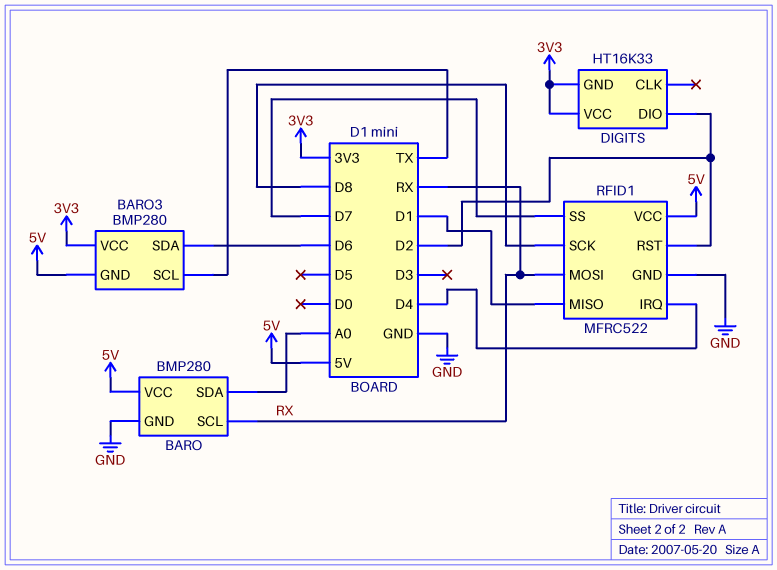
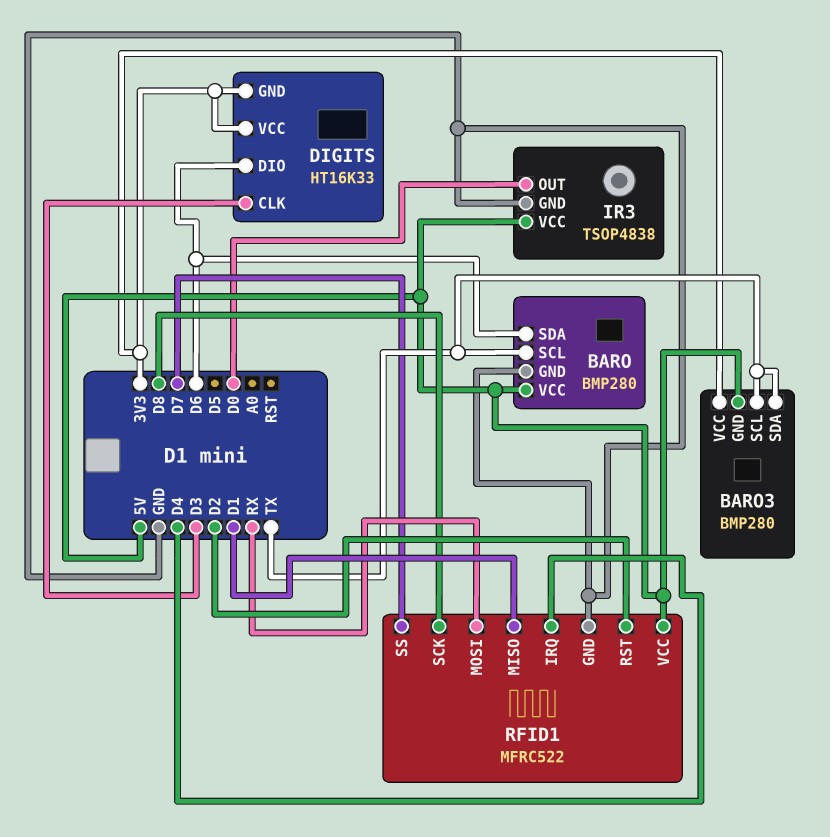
BARO pin SCL: RX -> TX
BARO pin SDA: A0 -> D6
BARO3 pin SDA: D6 -> TX
DIGITS pin CLK: none -> D3
DIGITS pin DIO: D2 -> D6
IR3: none -> TSOP4838
IR3 pin GND: none -> GND
IR3 pin OUT: none -> D0
IR3 pin VCC: none -> 5V

